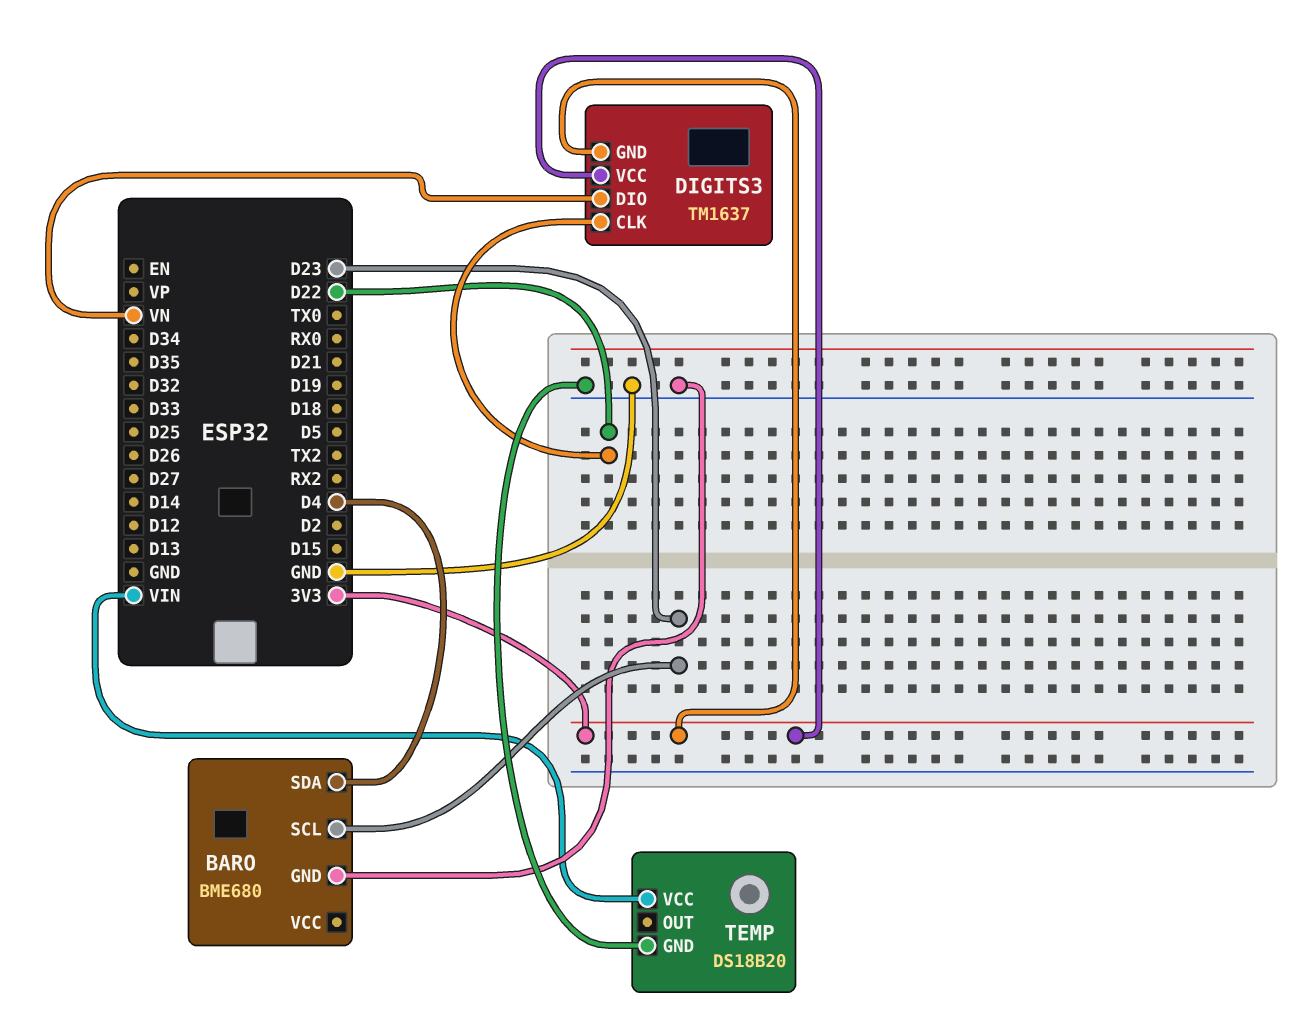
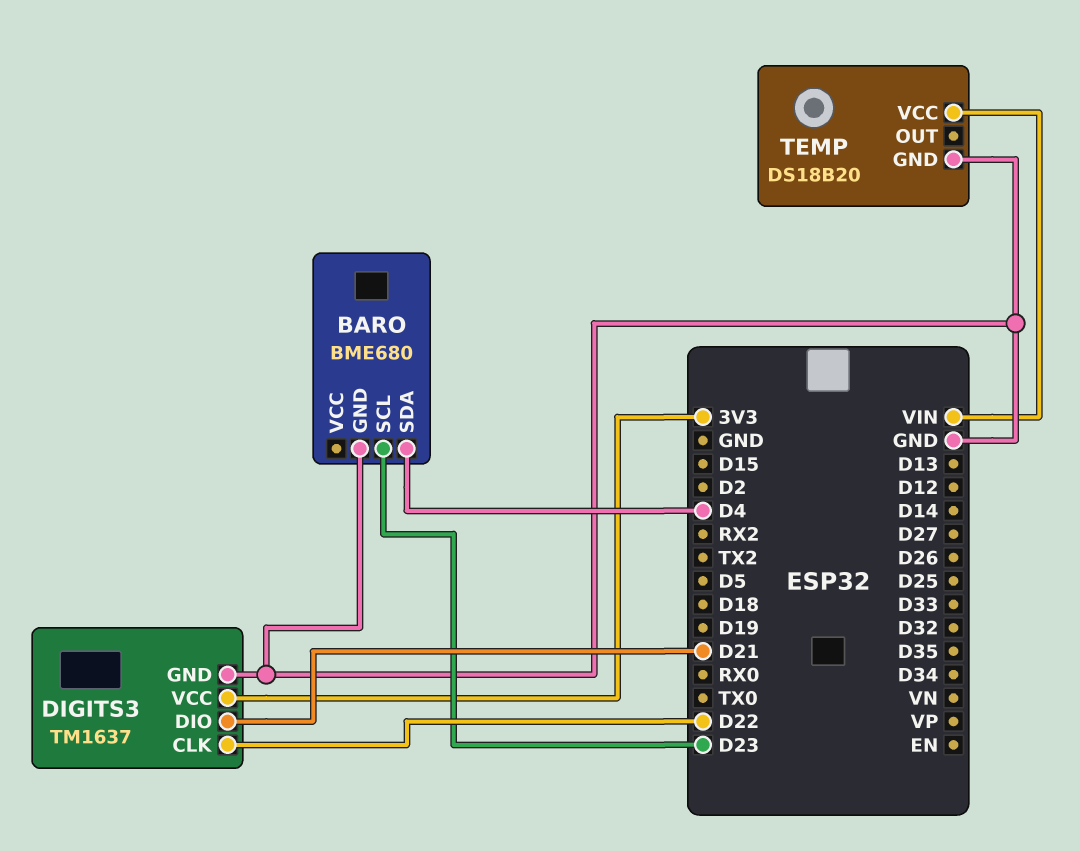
DIGITS3 pin DIO: VN -> D21
DIGITS3 pin GND: 3V3 -> GND

